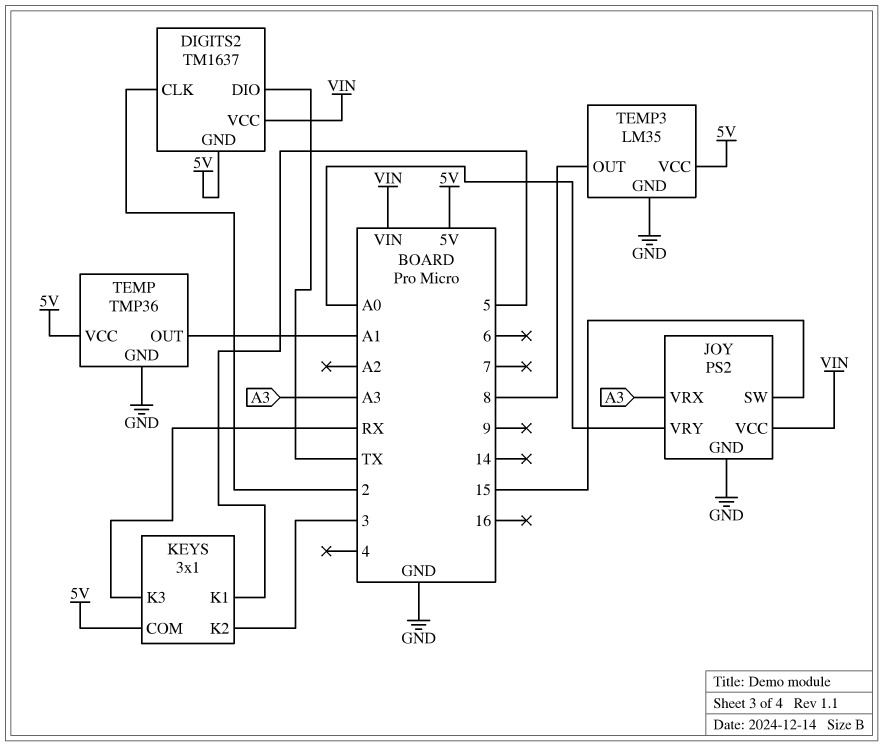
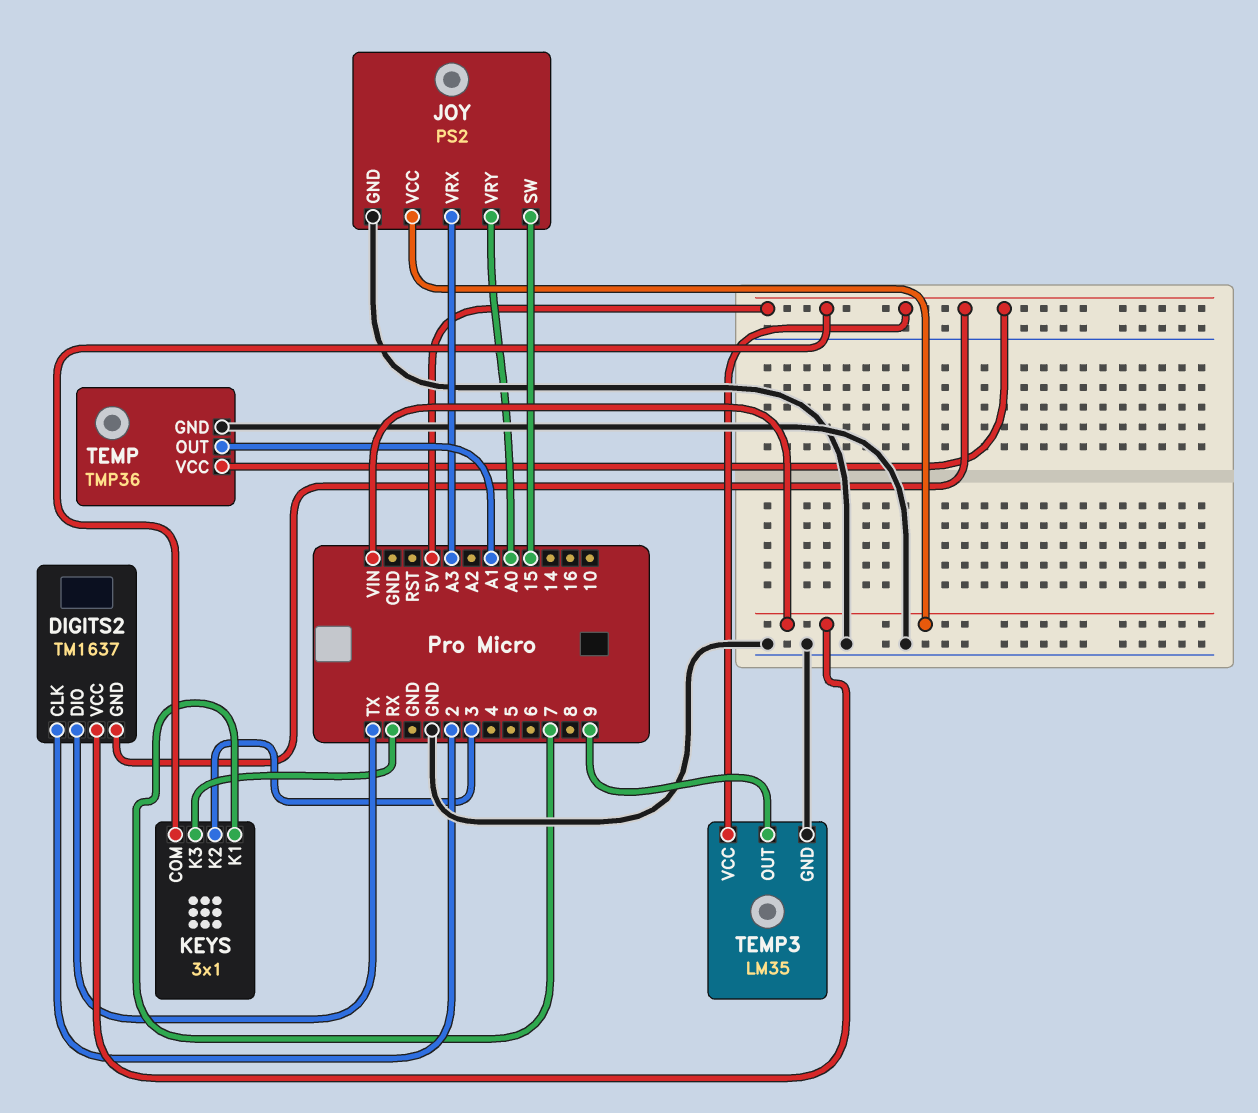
KEYS pin K1: 5 -> 7
TEMP3 pin OUT: 8 -> 9

